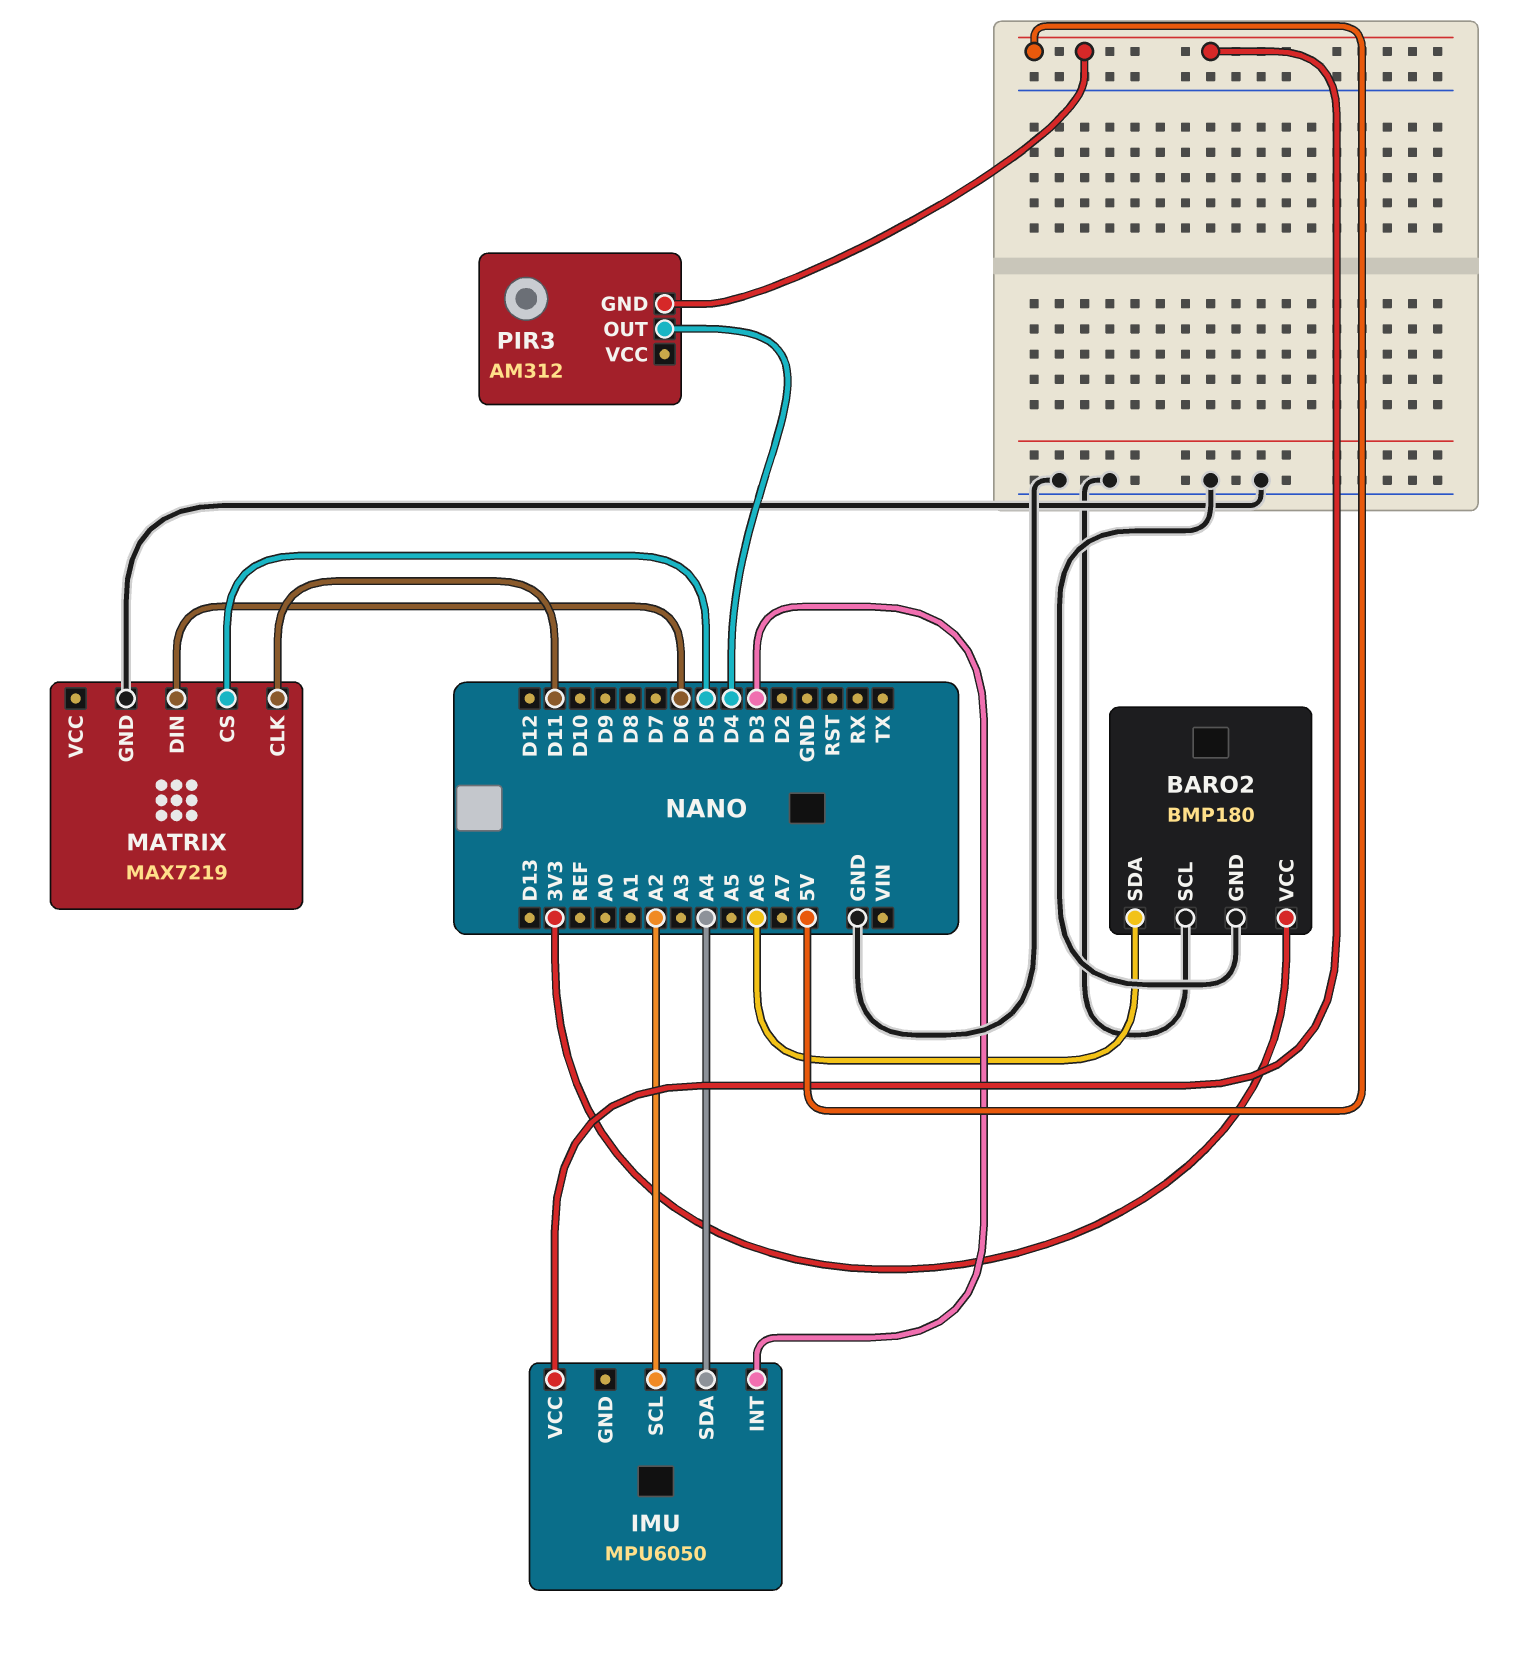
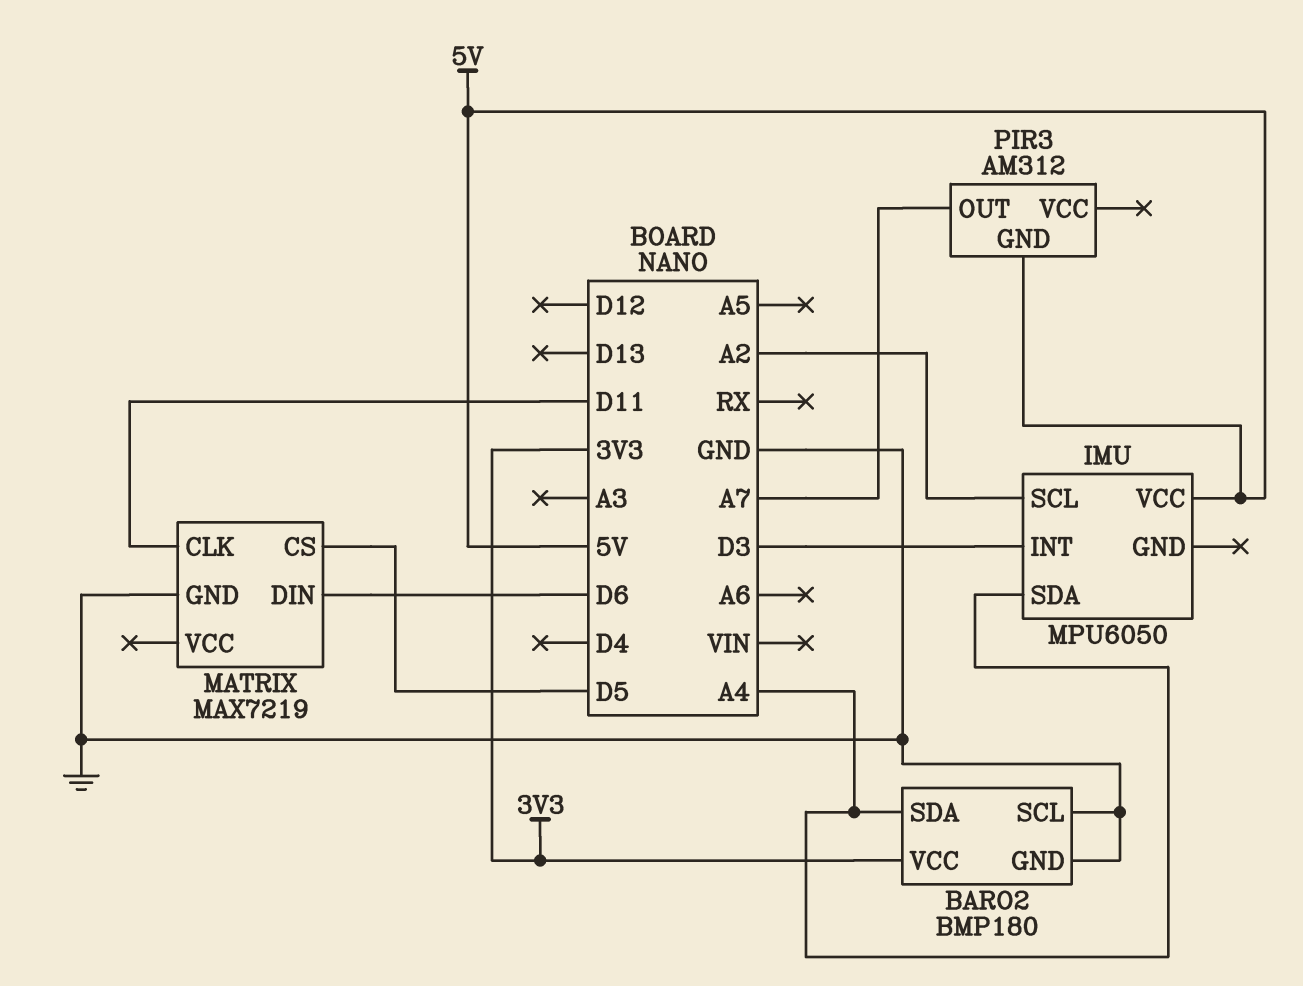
BARO2 pin SDA: A6 -> A4
PIR3 pin OUT: D4 -> A7

